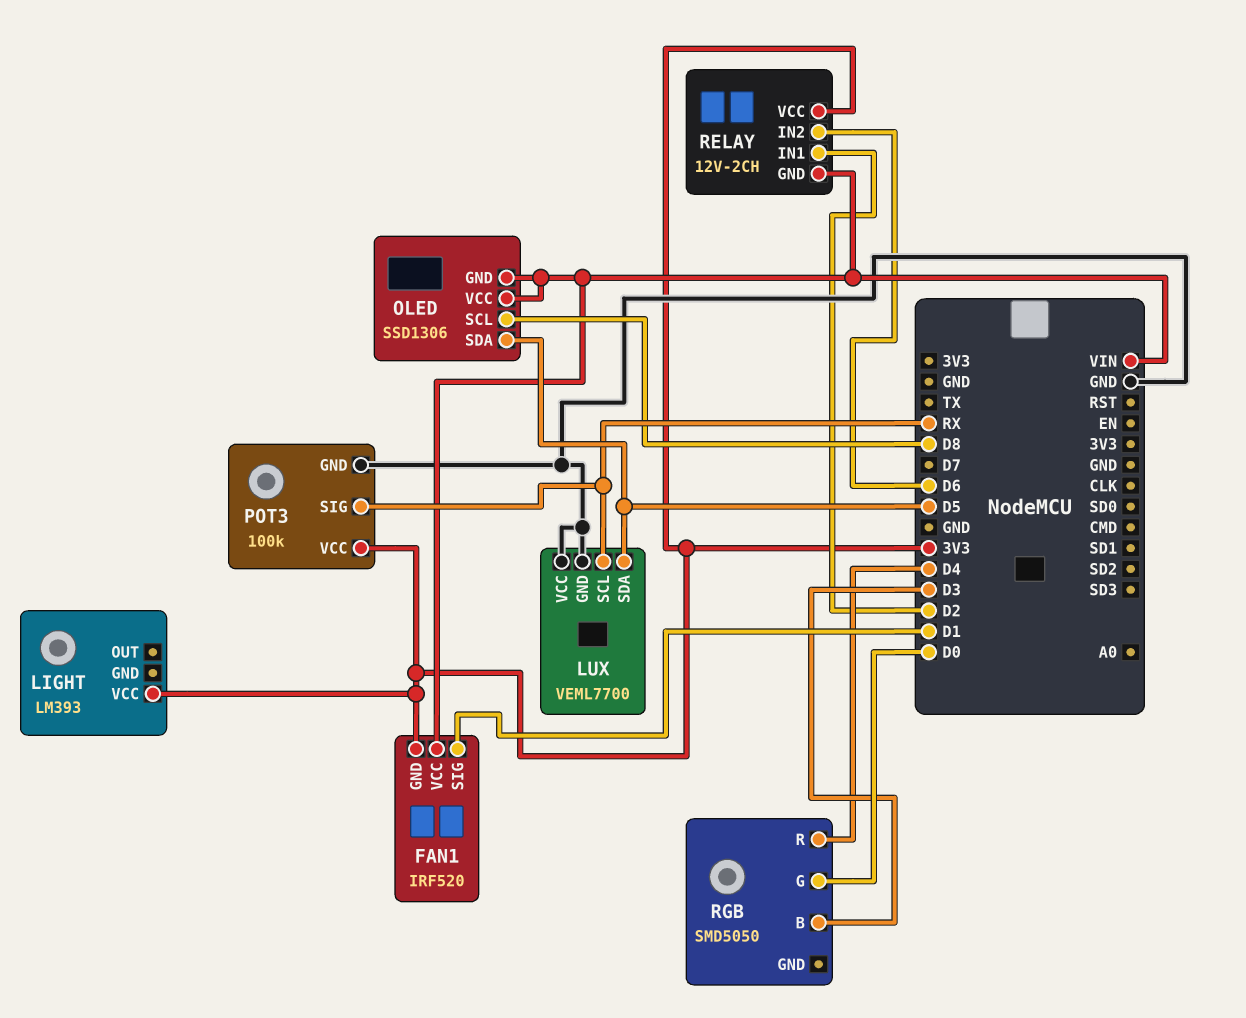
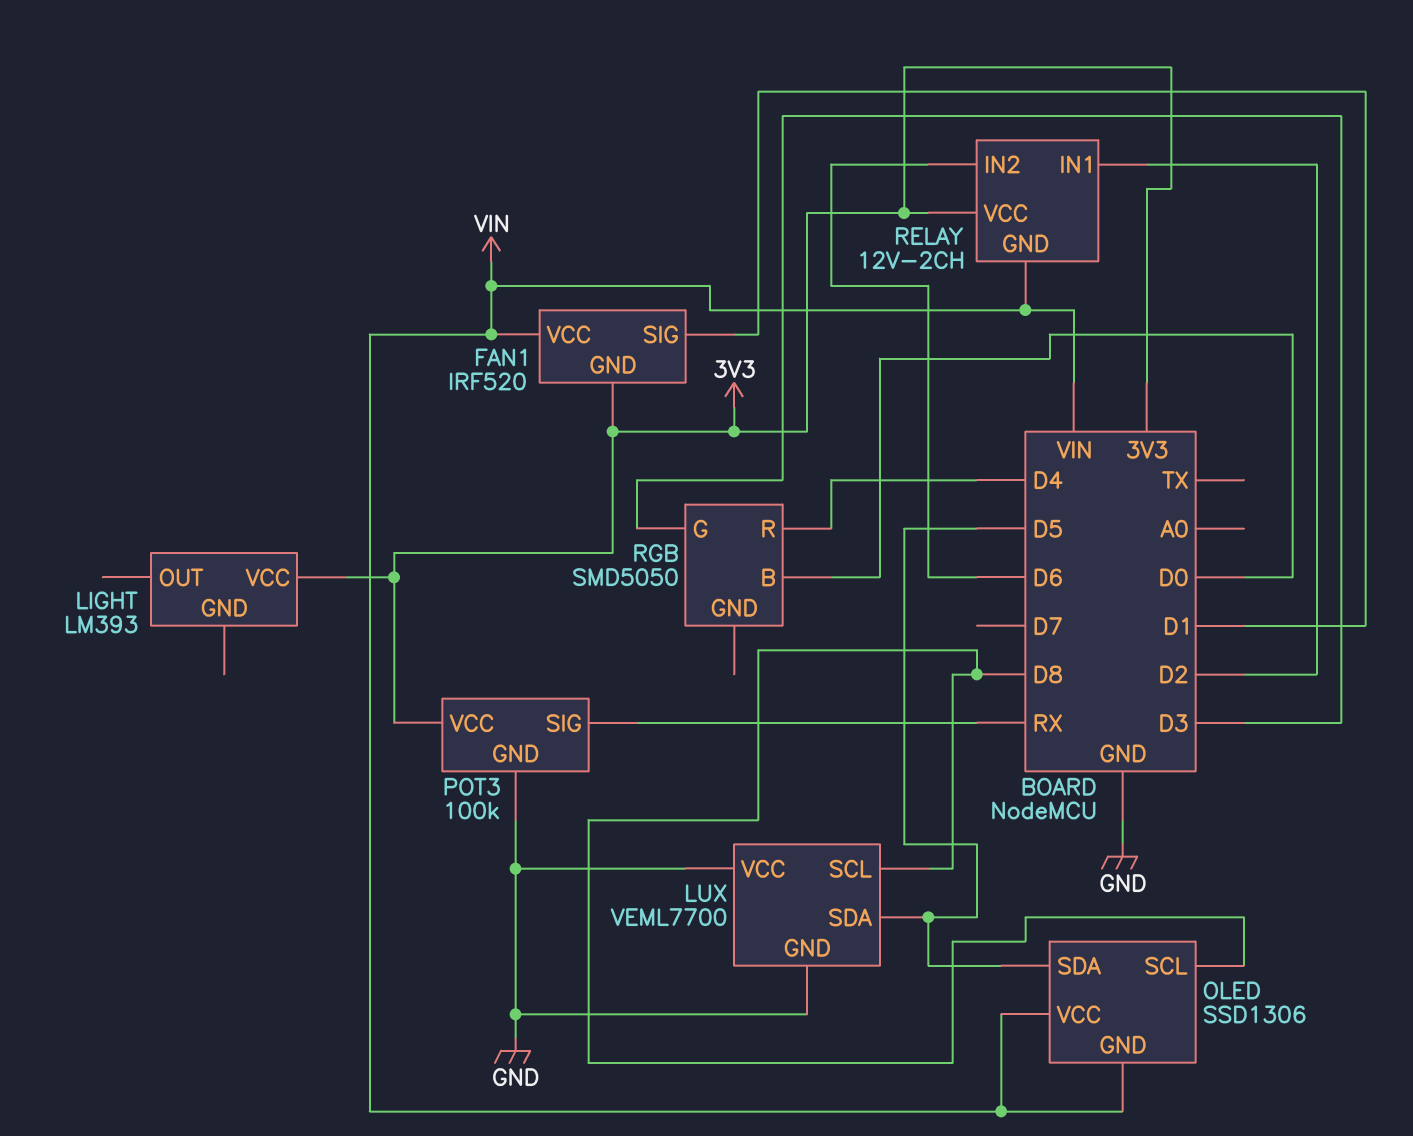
LUX pin SCL: RX -> D8
RGB pin B: D3 -> D0
RGB pin G: D0 -> D3

